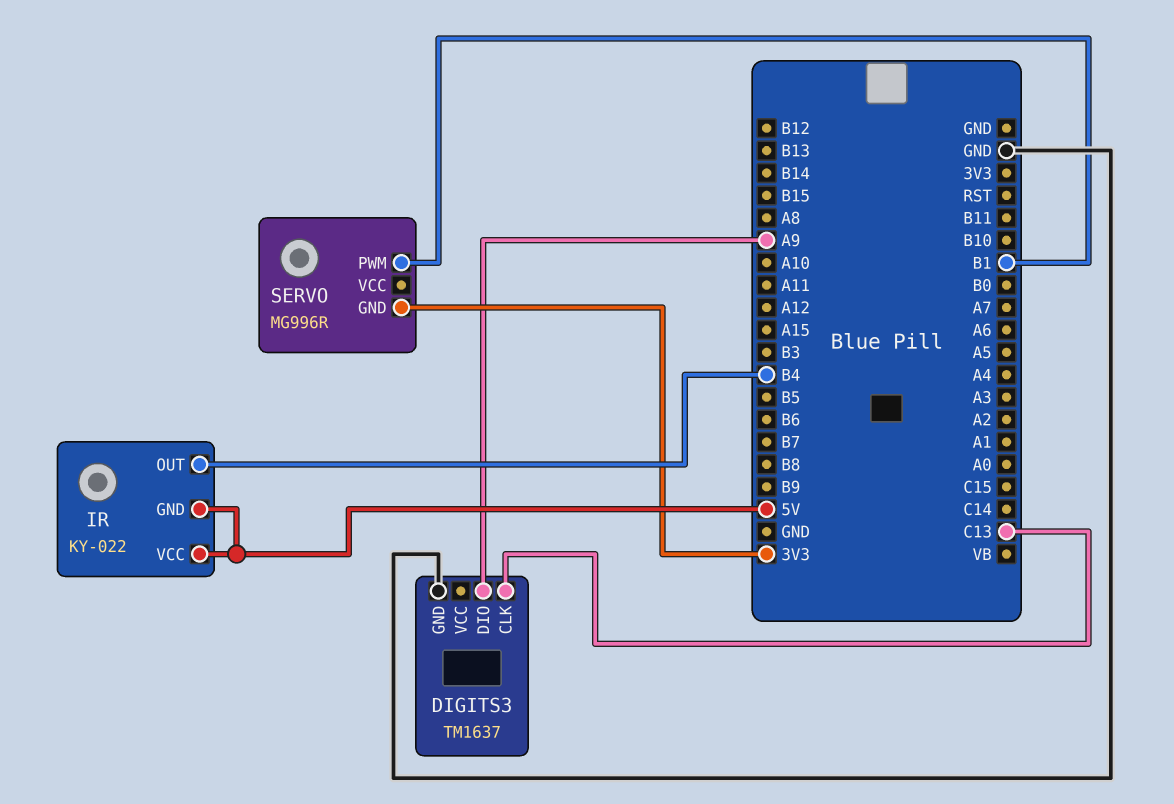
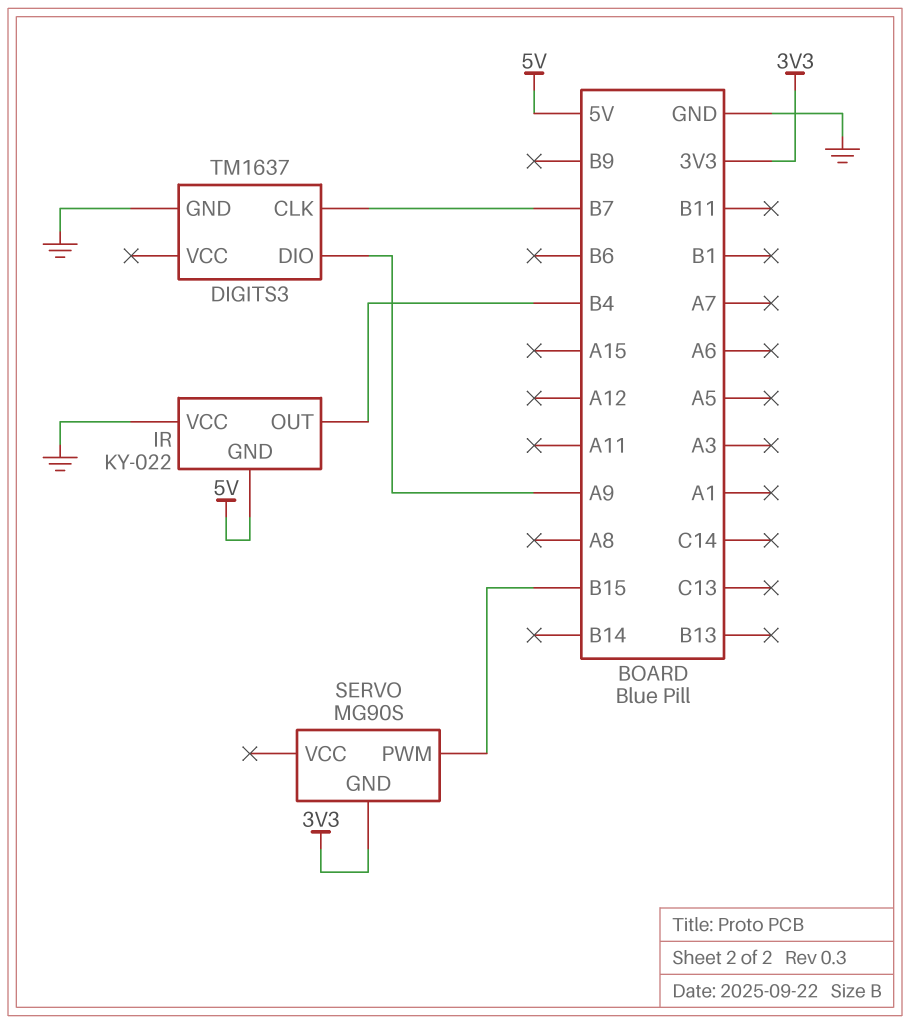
DIGITS3 pin CLK: C13 -> B7
IR pin VCC: 5V -> GND
SERVO: MG996R -> MG90S
SERVO pin PWM: B1 -> B15

